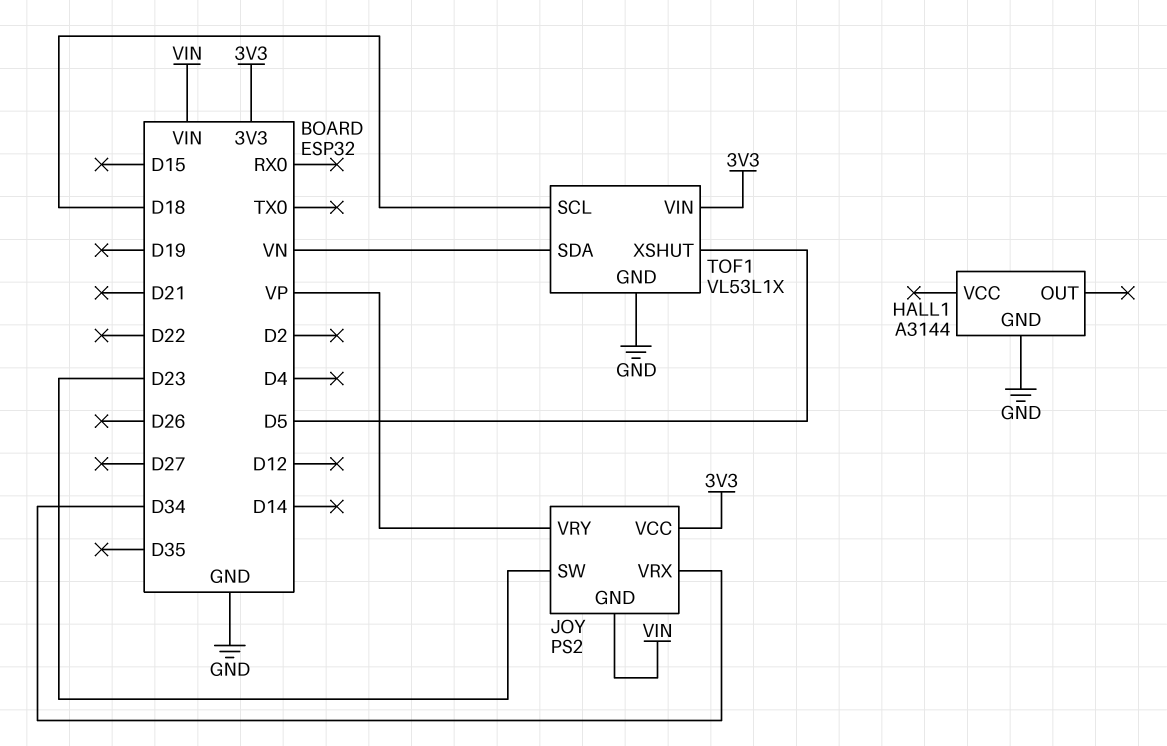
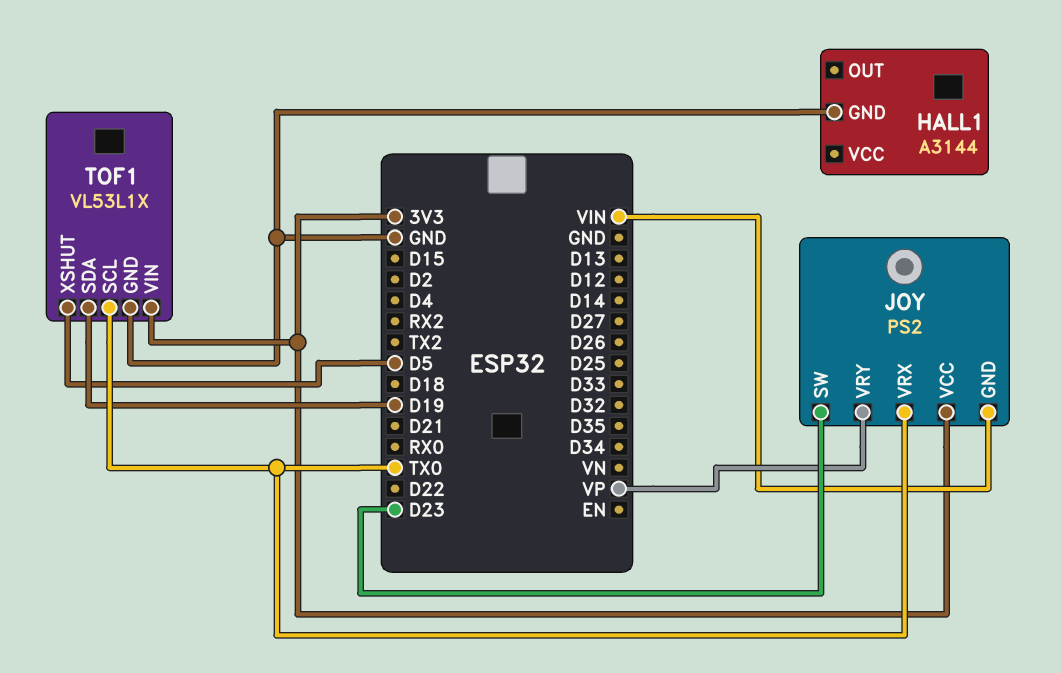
JOY pin VRX: D34 -> TX0
TOF1 pin SCL: D18 -> TX0
TOF1 pin SDA: VN -> D19

